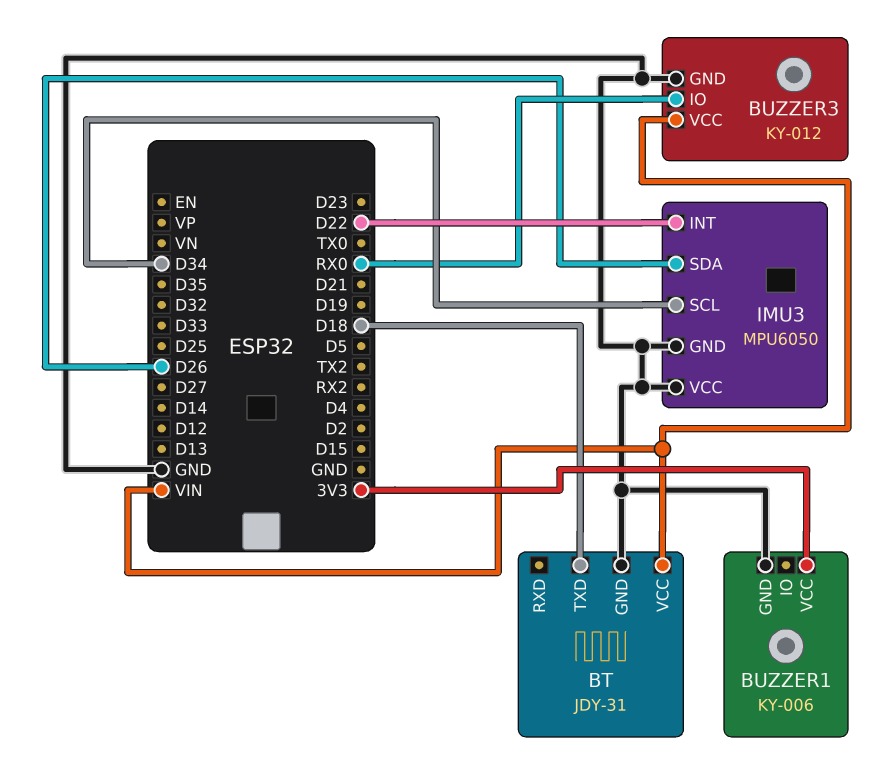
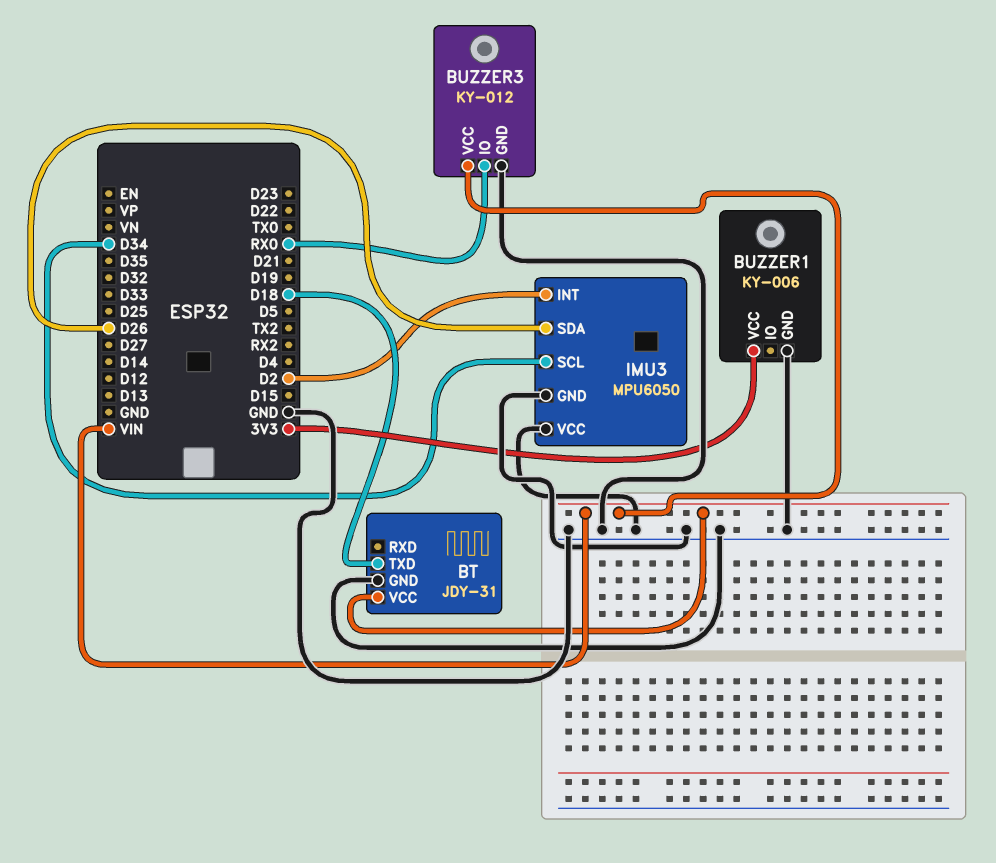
IMU3 pin INT: D22 -> D2

